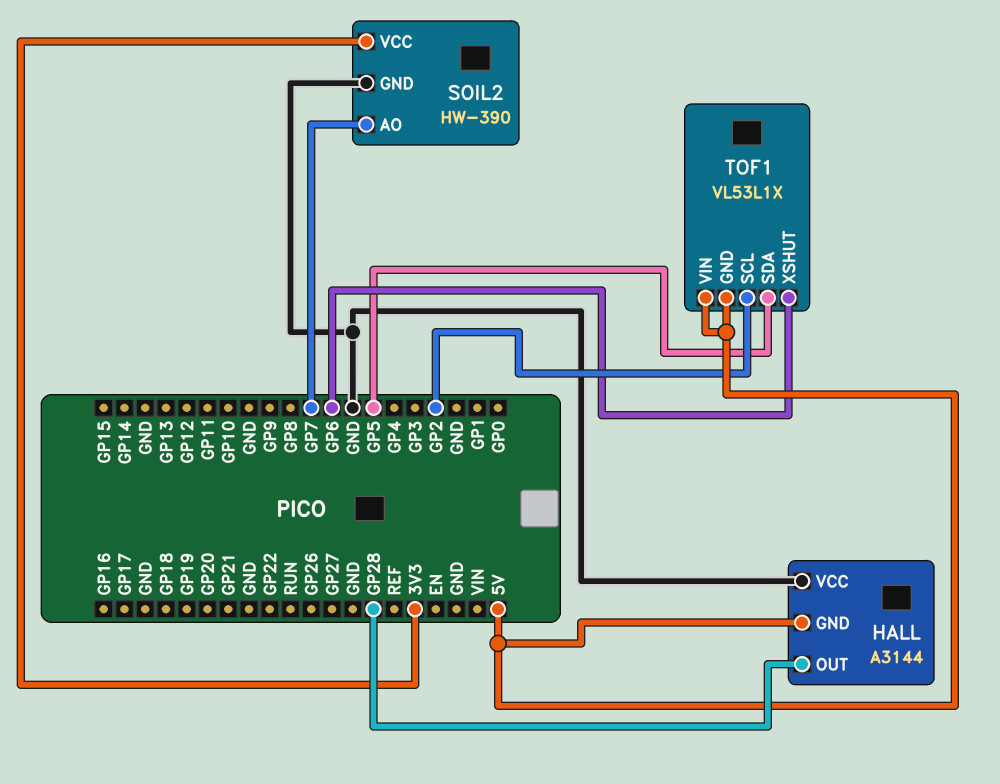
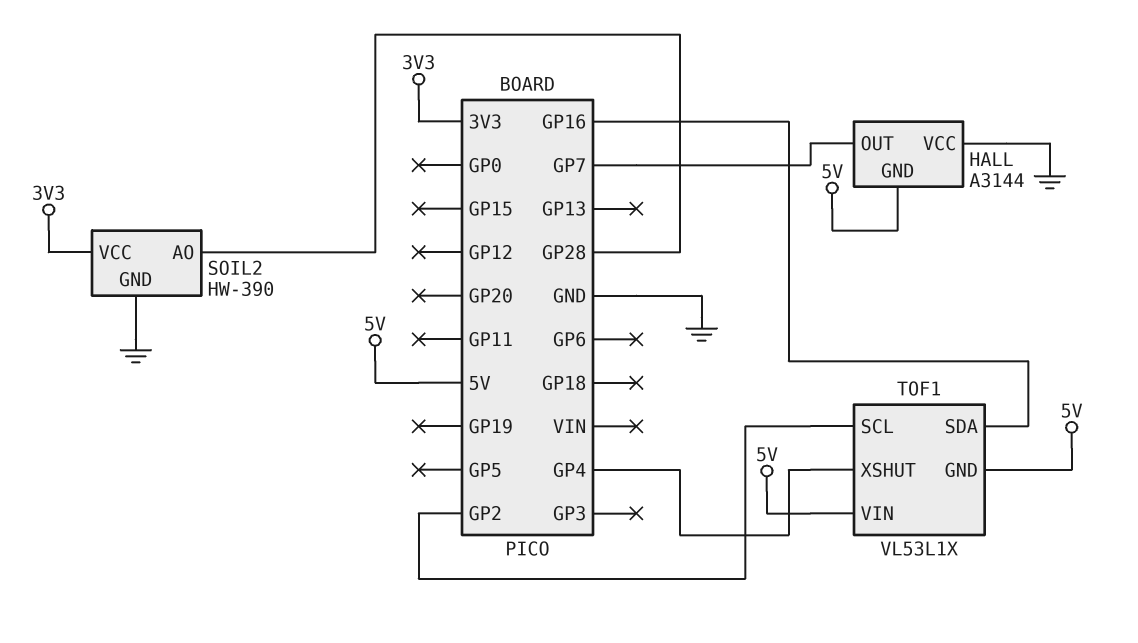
HALL pin OUT: GP28 -> GP7
SOIL2 pin AO: GP7 -> GP28
TOF1 pin SDA: GP5 -> GP16
TOF1 pin XSHUT: GP6 -> GP4

